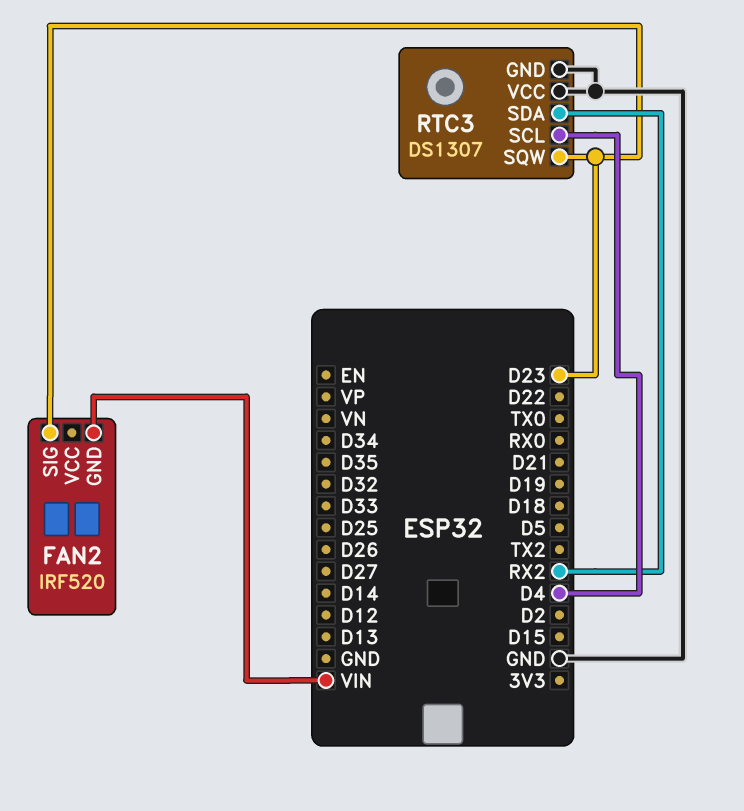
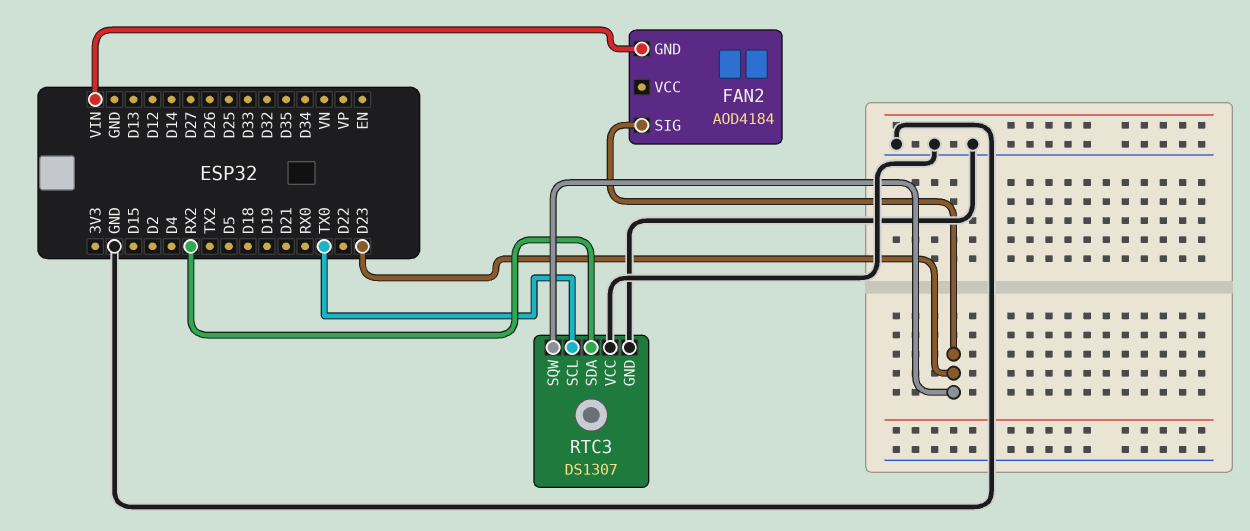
FAN2: IRF520 -> AOD4184
RTC3 pin SCL: D4 -> TX0

